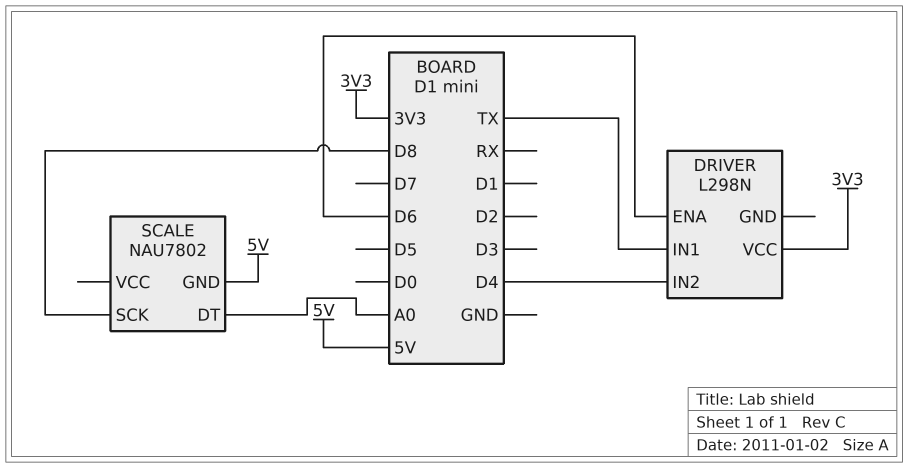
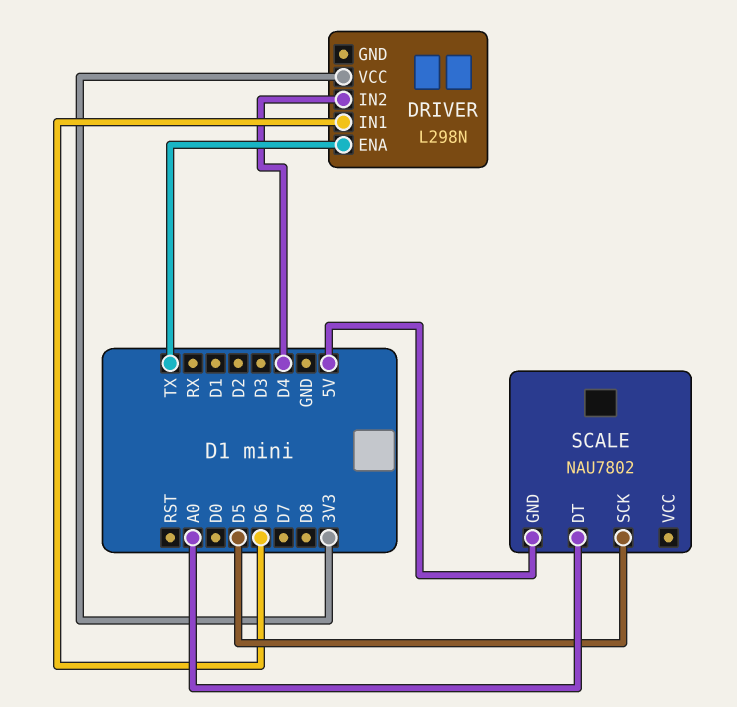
DRIVER pin ENA: D6 -> TX
DRIVER pin IN1: TX -> D6
SCALE pin SCK: D8 -> D5

